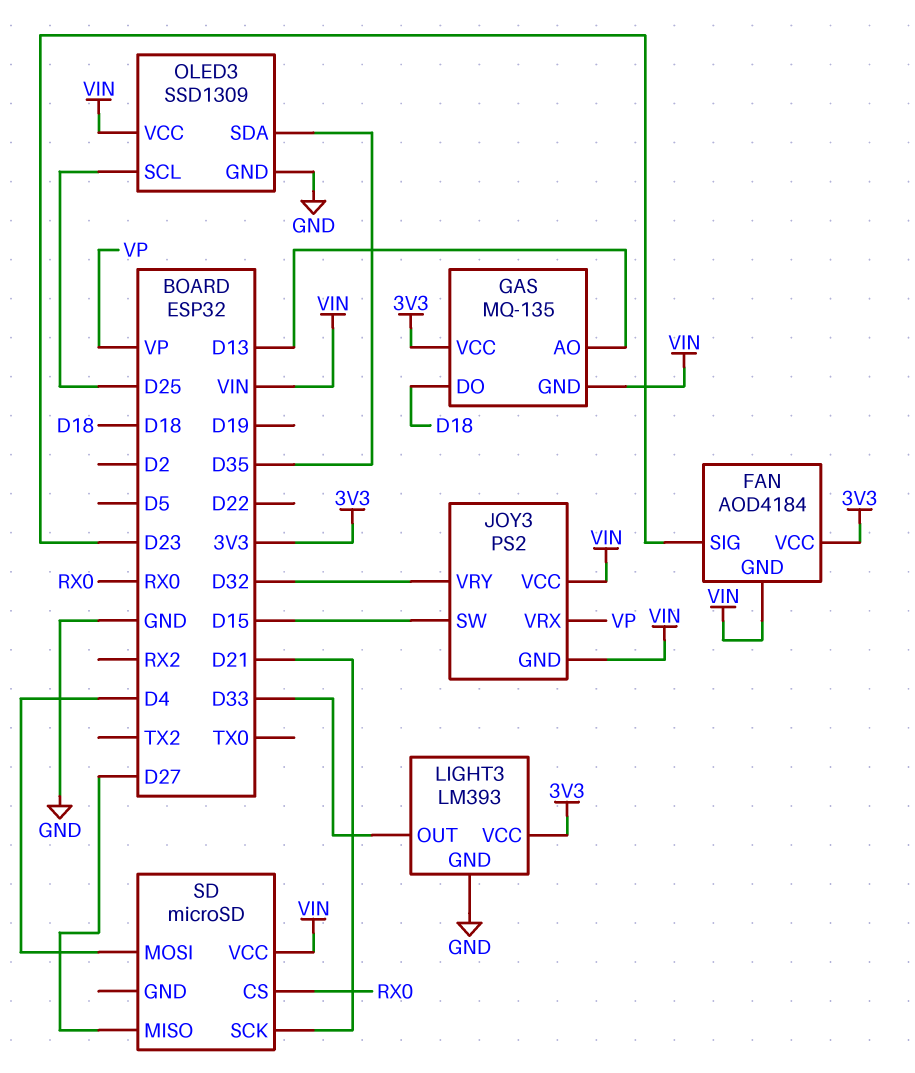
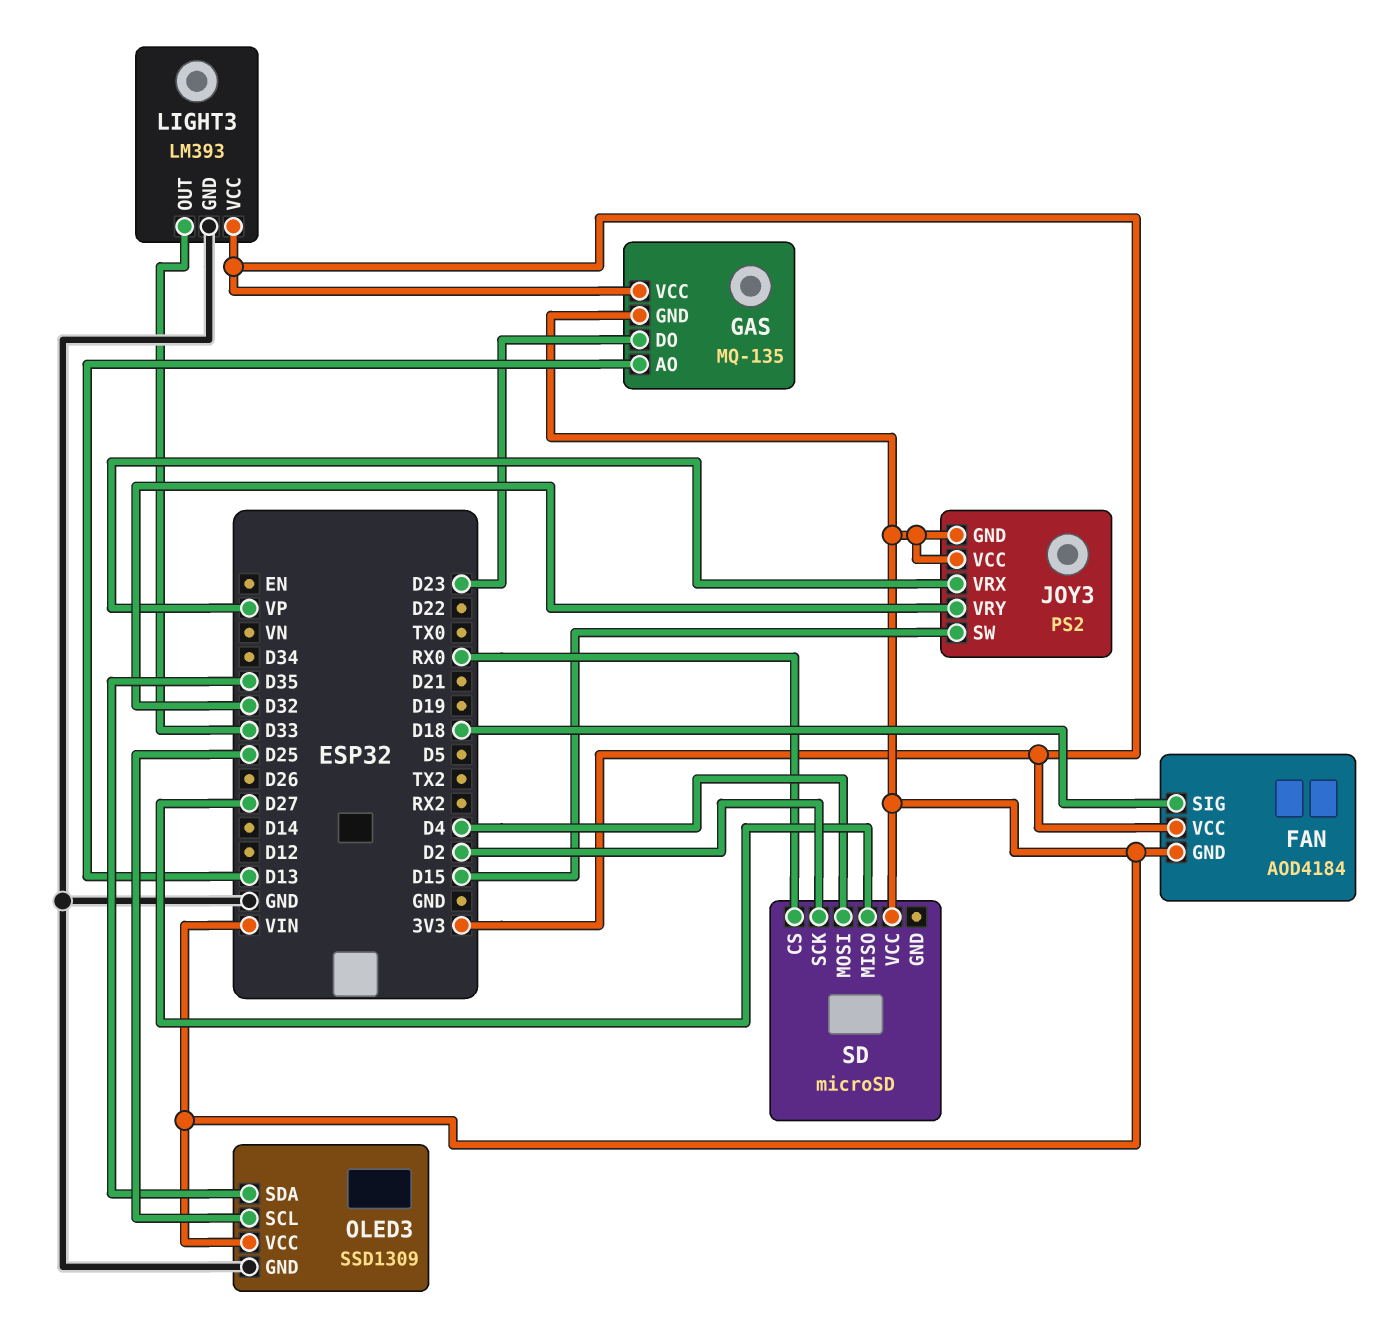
FAN pin SIG: D23 -> D18
GAS pin DO: D18 -> D23
SD pin SCK: D21 -> D2

